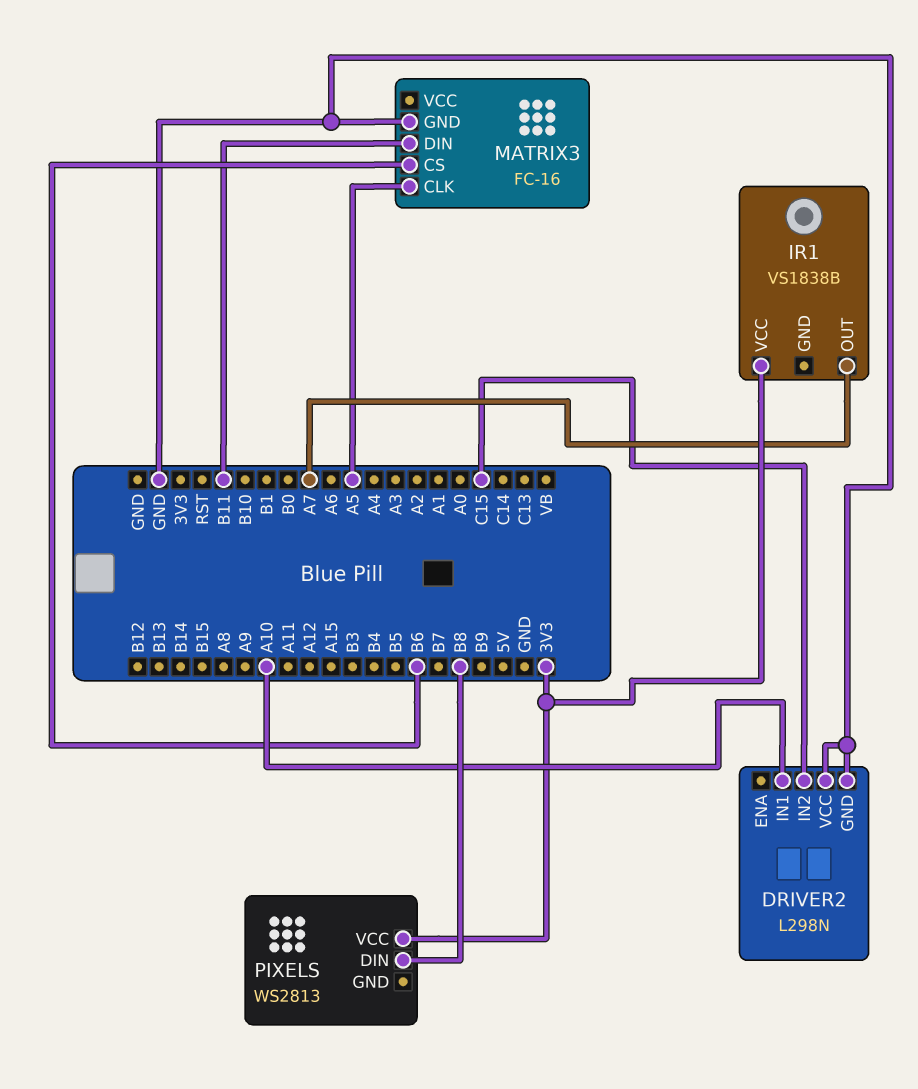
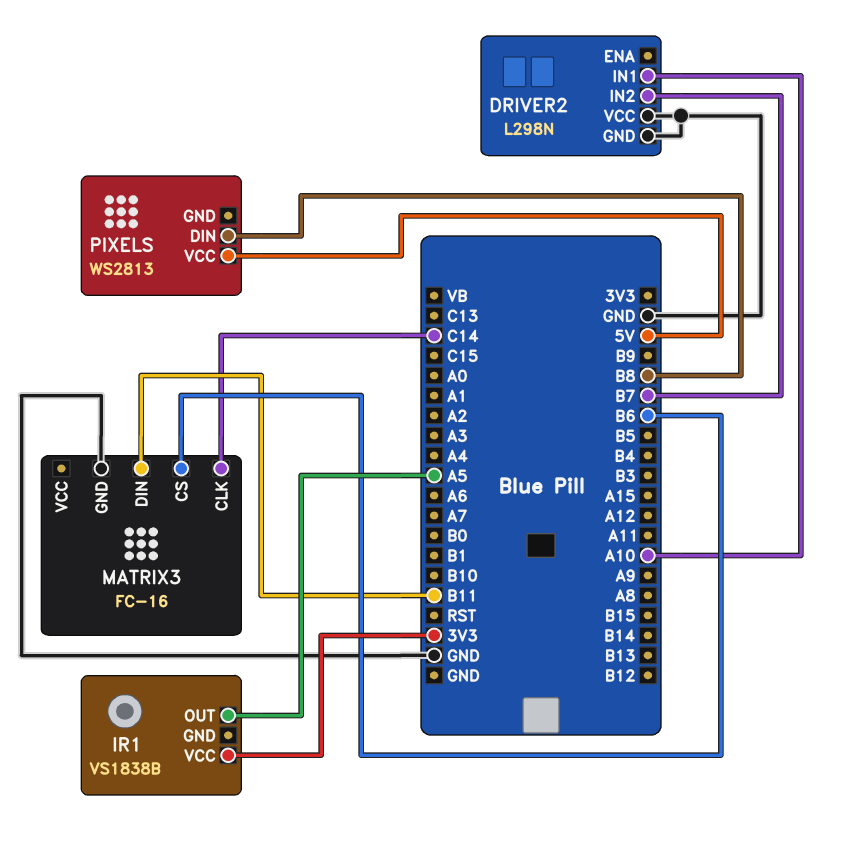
DRIVER2 pin IN2: C15 -> B7
IR1 pin OUT: A7 -> A5
MATRIX3 pin CLK: A5 -> C14
PIXELS pin VCC: 3V3 -> 5V

